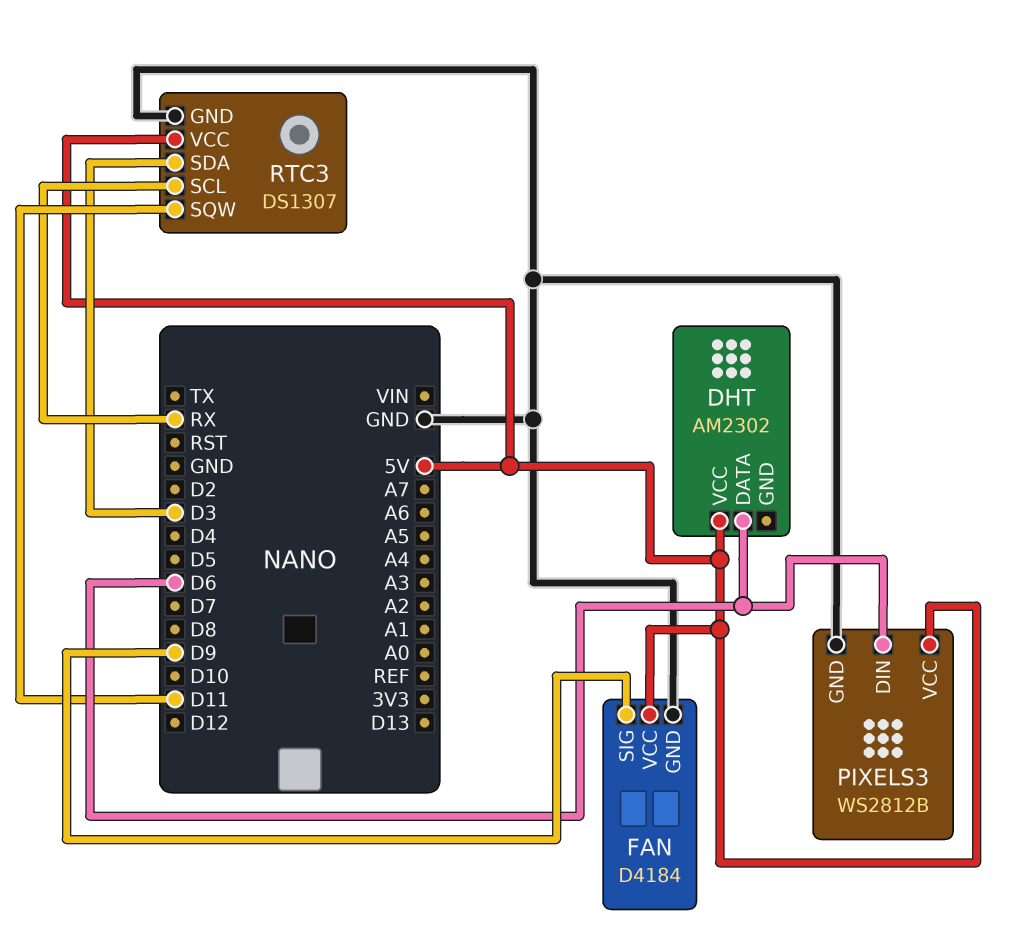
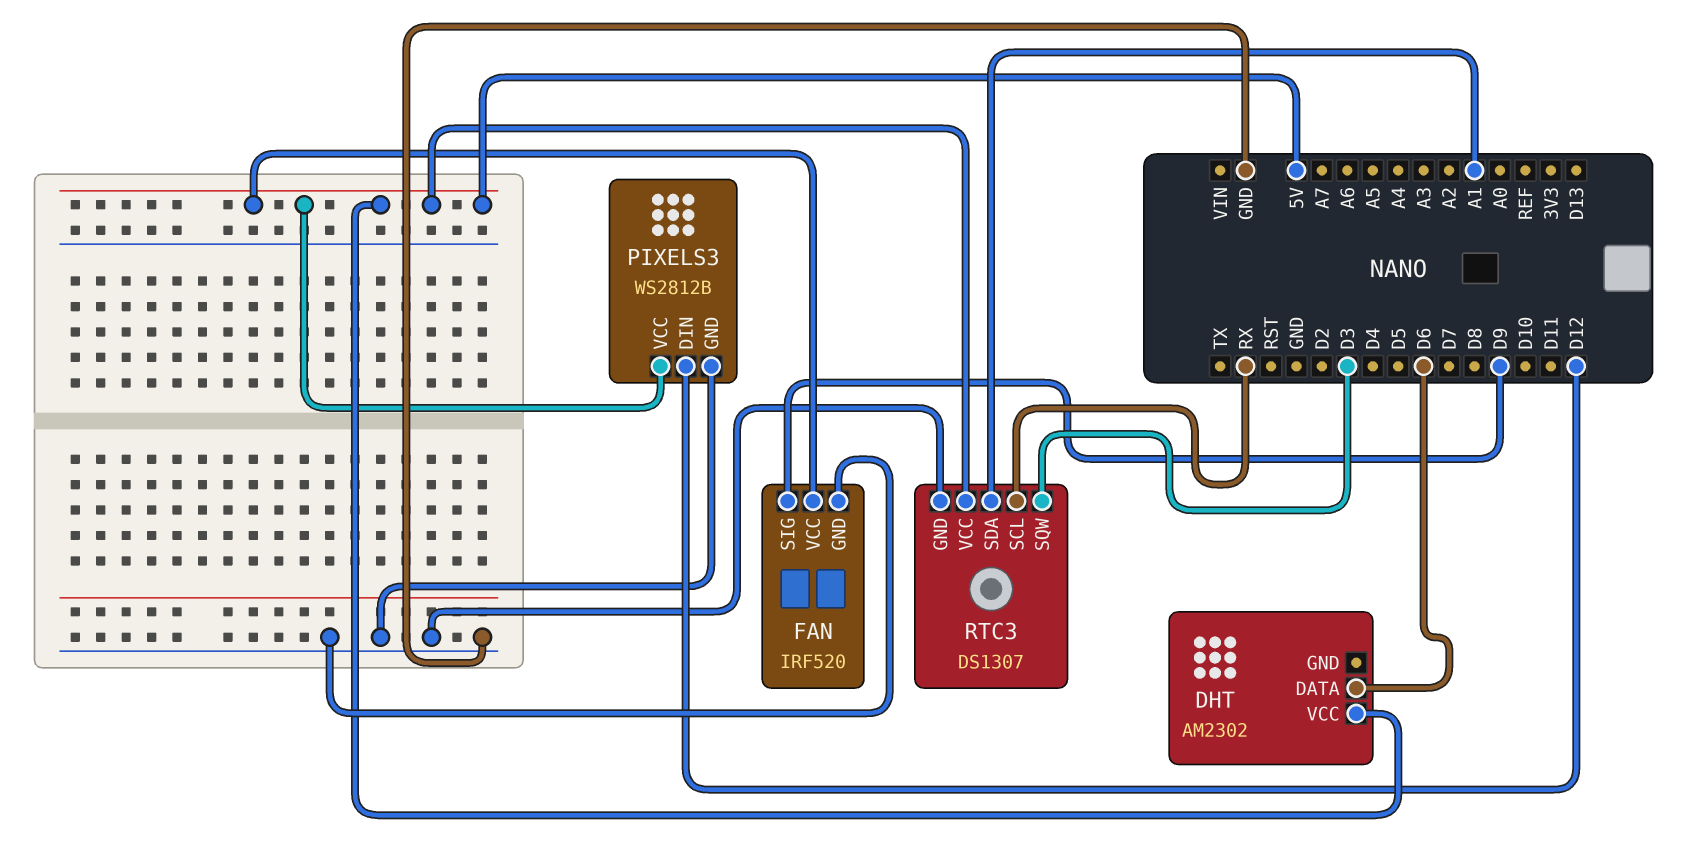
FAN: D4184 -> IRF520
PIXELS3 pin DIN: D6 -> D12
RTC3 pin SDA: D3 -> A1
RTC3 pin SQW: D11 -> D3

